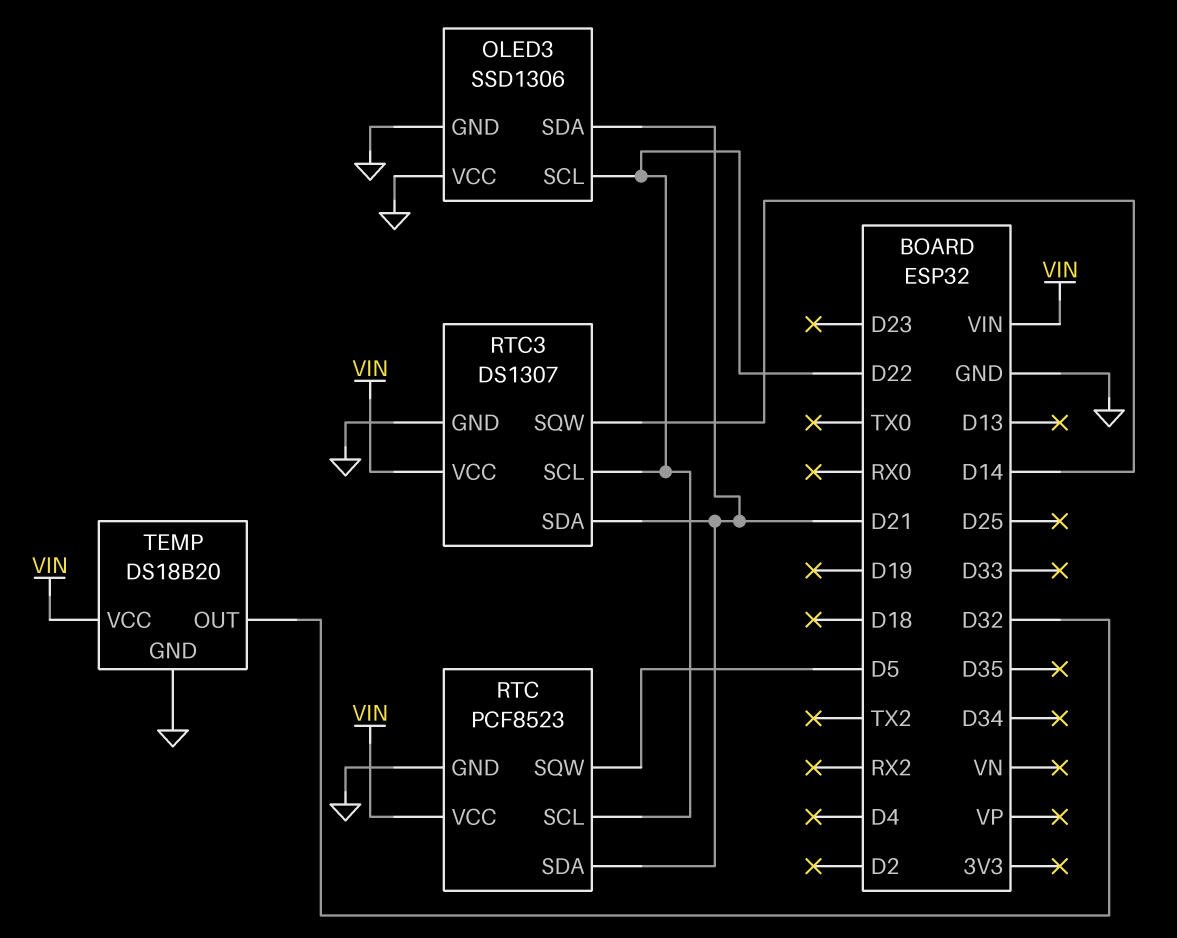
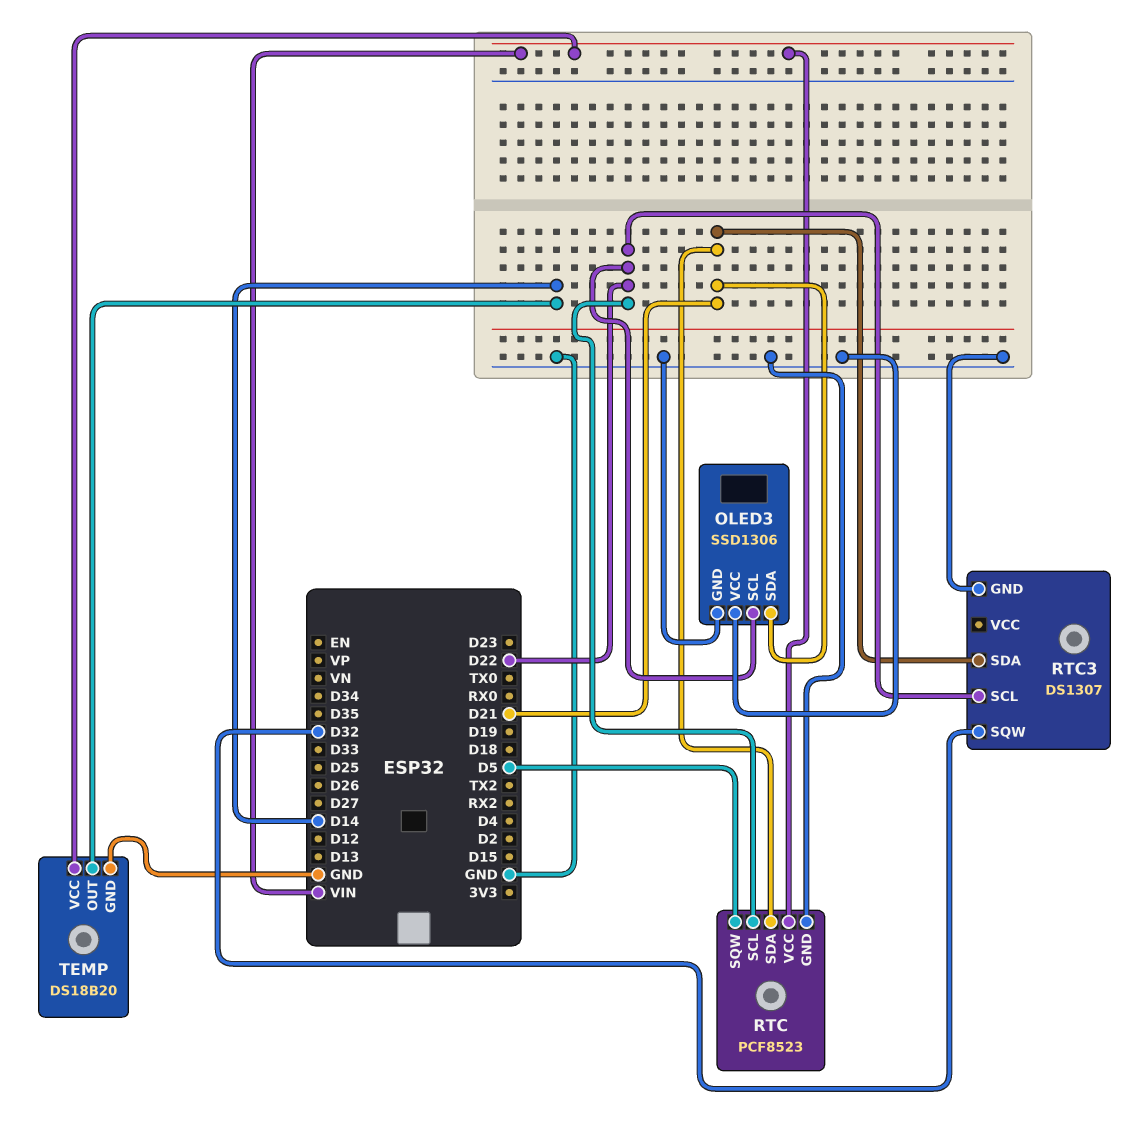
RTC3 pin SQW: D14 -> D32
RTC3 pin VCC: VIN -> none
TEMP pin OUT: D32 -> D14

